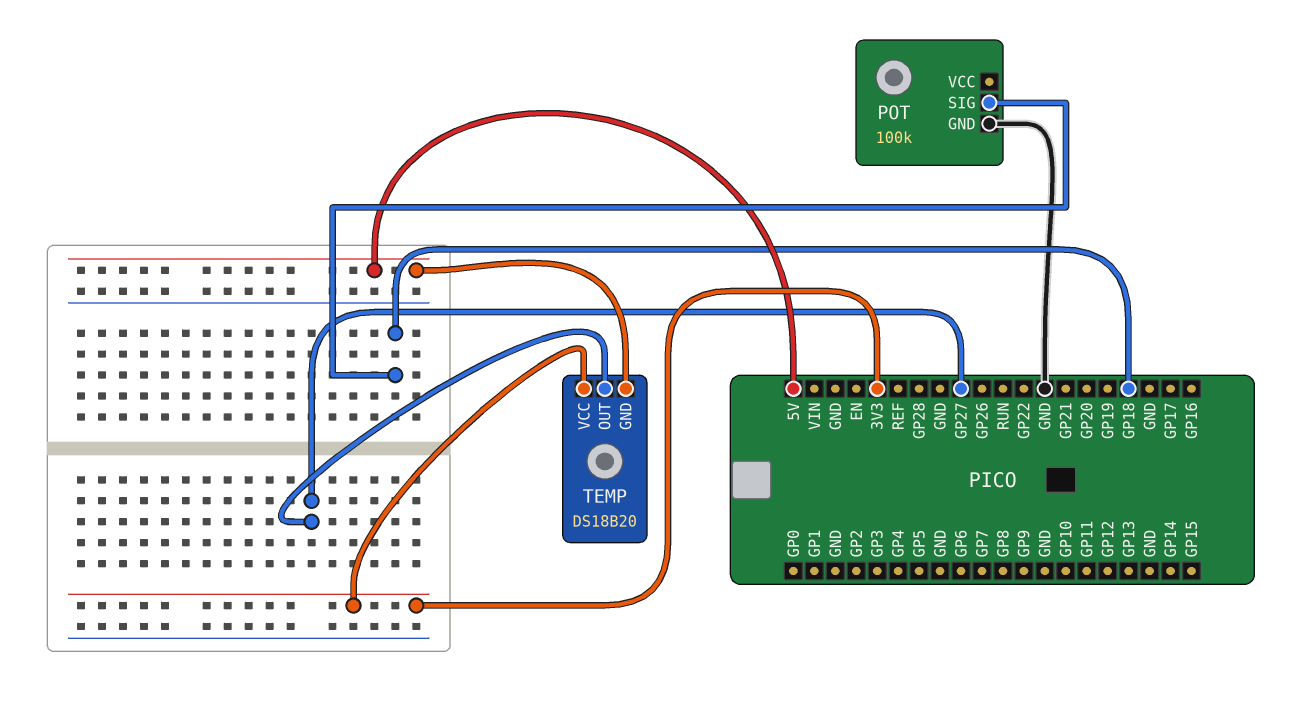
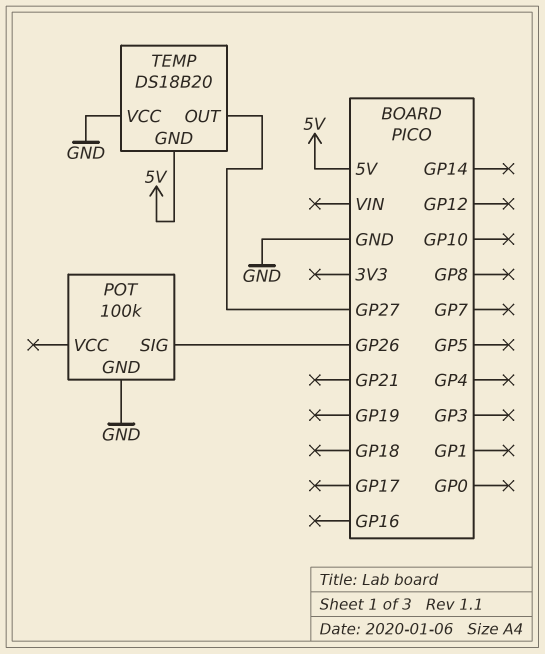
POT pin SIG: GP18 -> GP26
TEMP pin VCC: 3V3 -> GND

